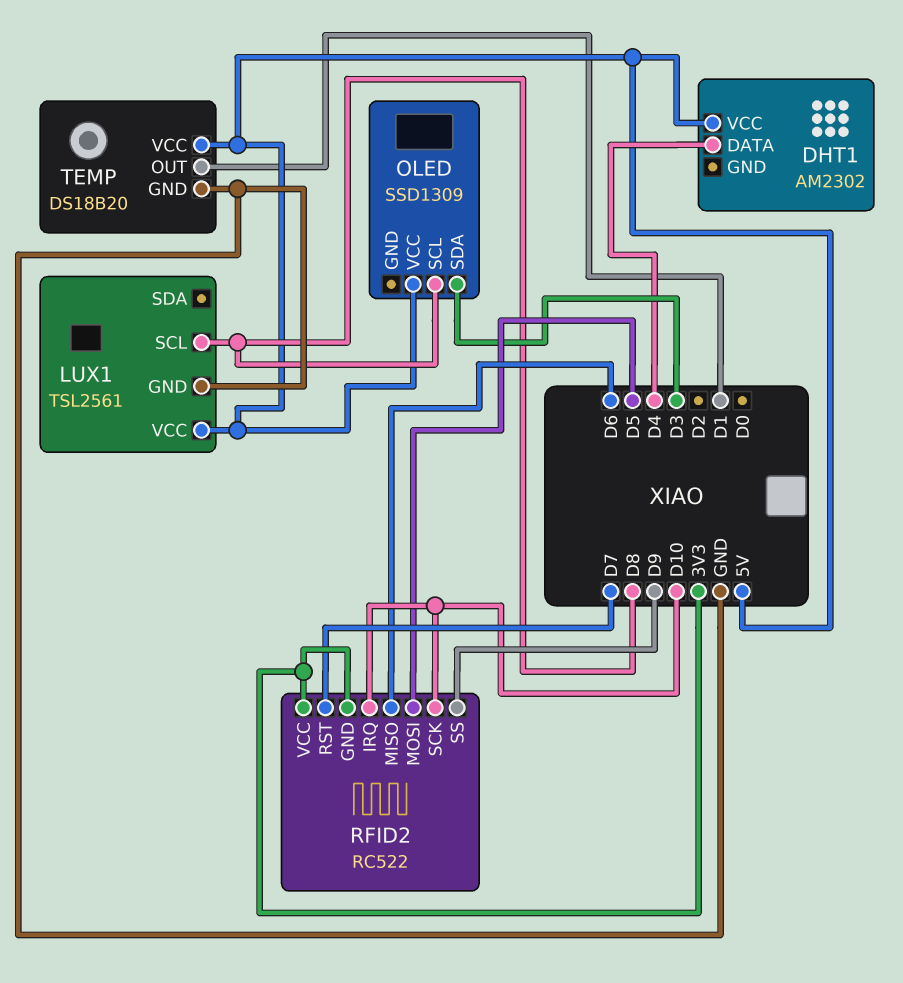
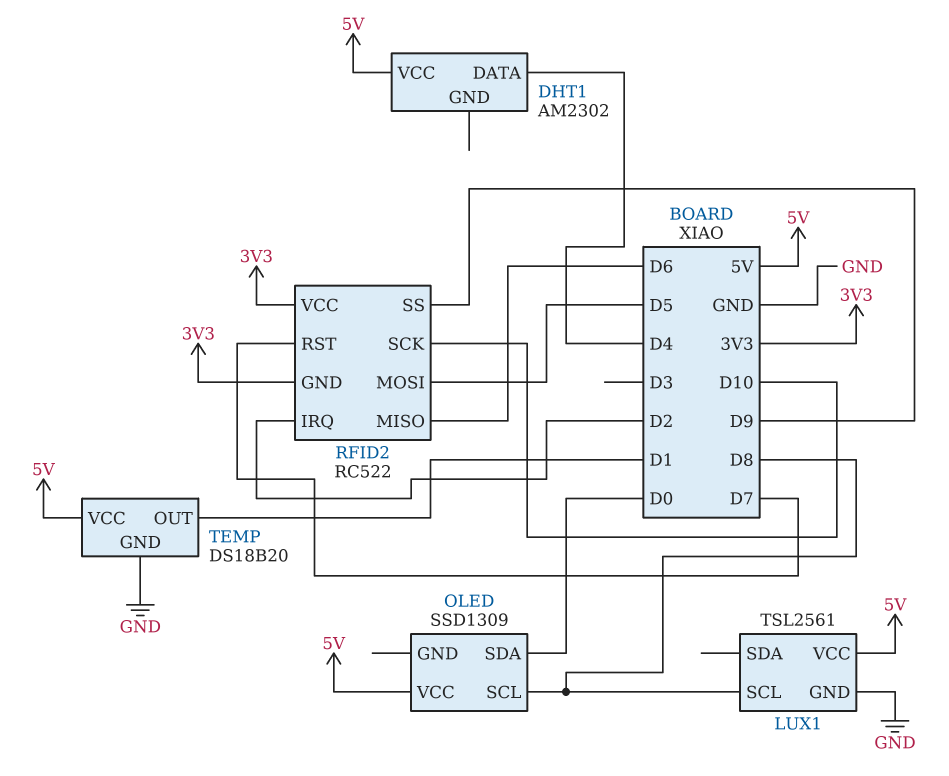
OLED pin SDA: D3 -> D0
RFID2 pin IRQ: D10 -> D2

